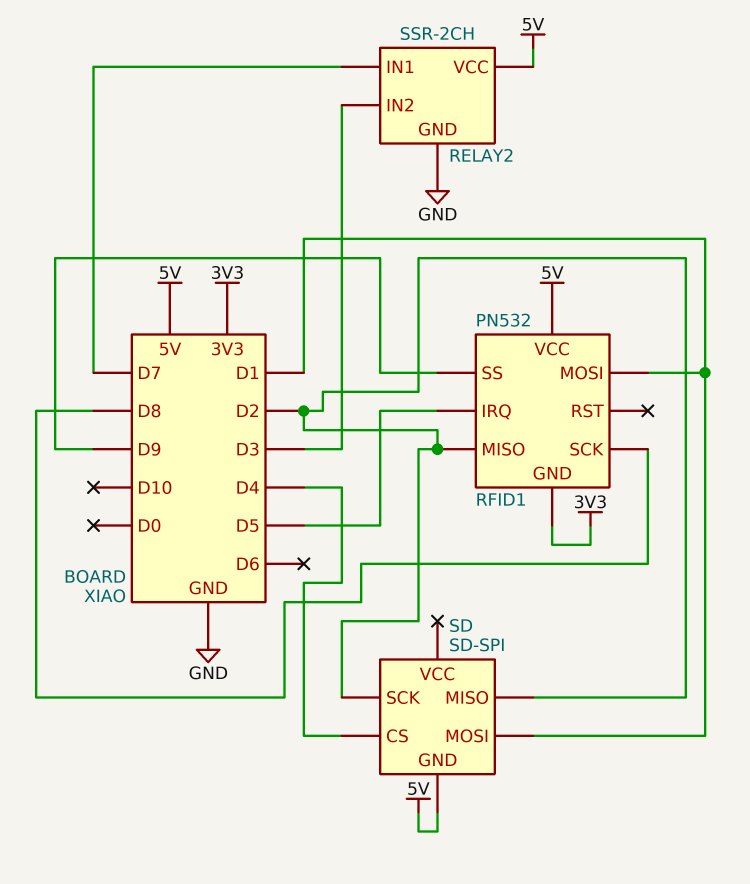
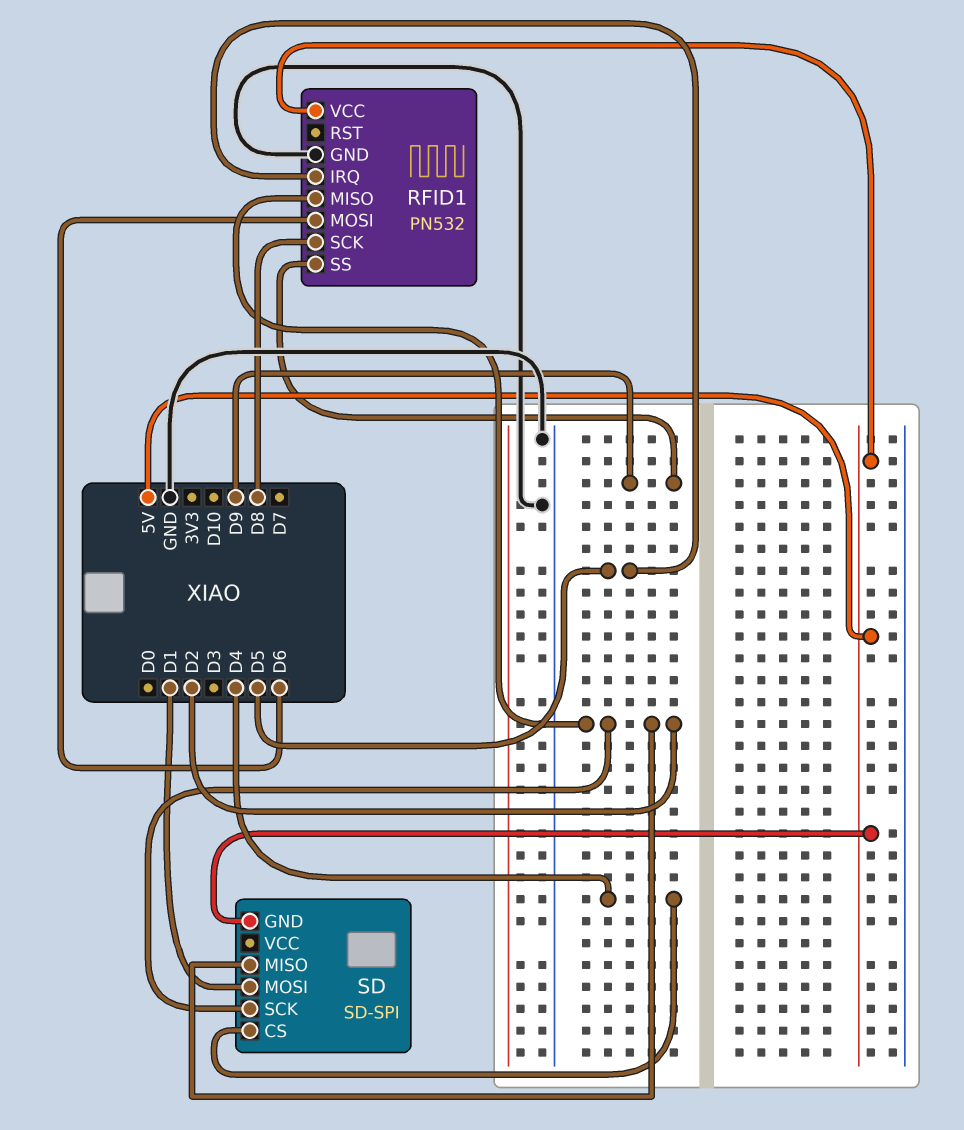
RELAY2: SSR-2CH -> none
RELAY2 pin GND: GND -> none
RELAY2 pin IN1: D7 -> none
RELAY2 pin IN2: D3 -> none
RELAY2 pin VCC: 5V -> none
RFID1 pin GND: 3V3 -> GND
RFID1 pin MOSI: D1 -> D6

